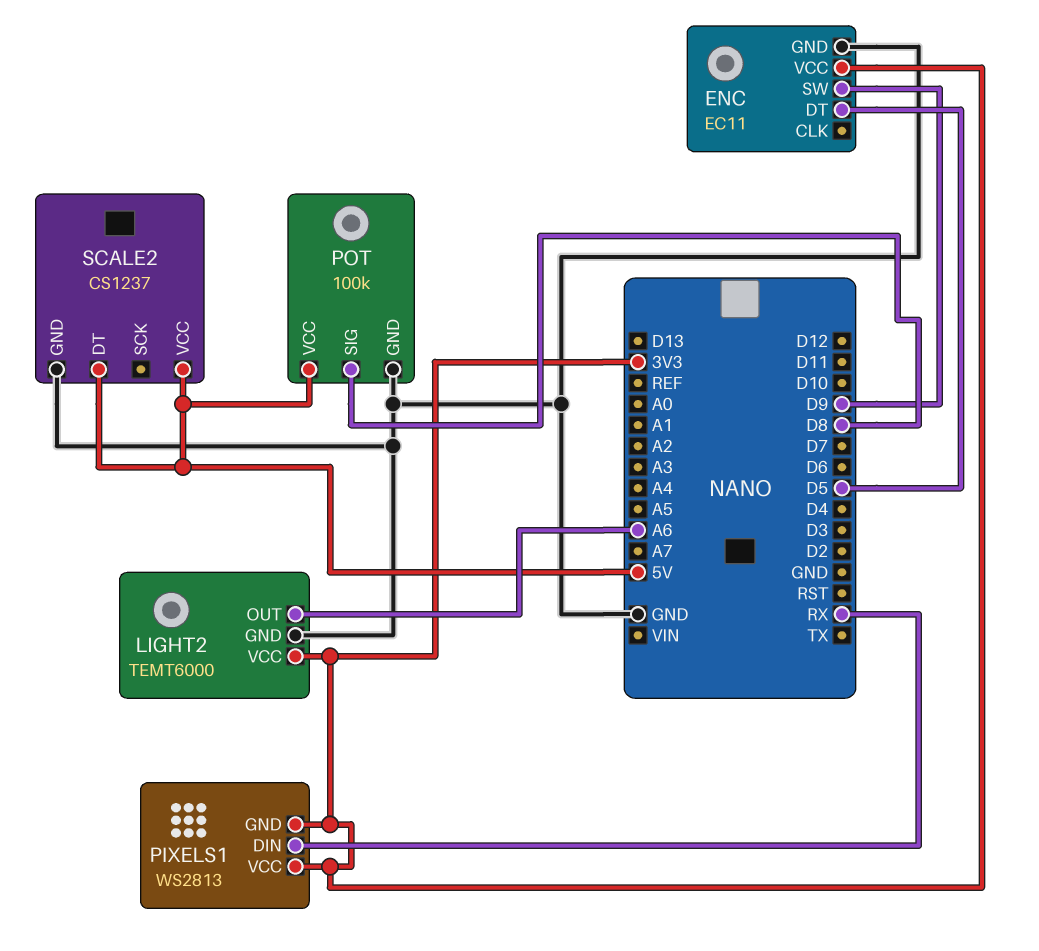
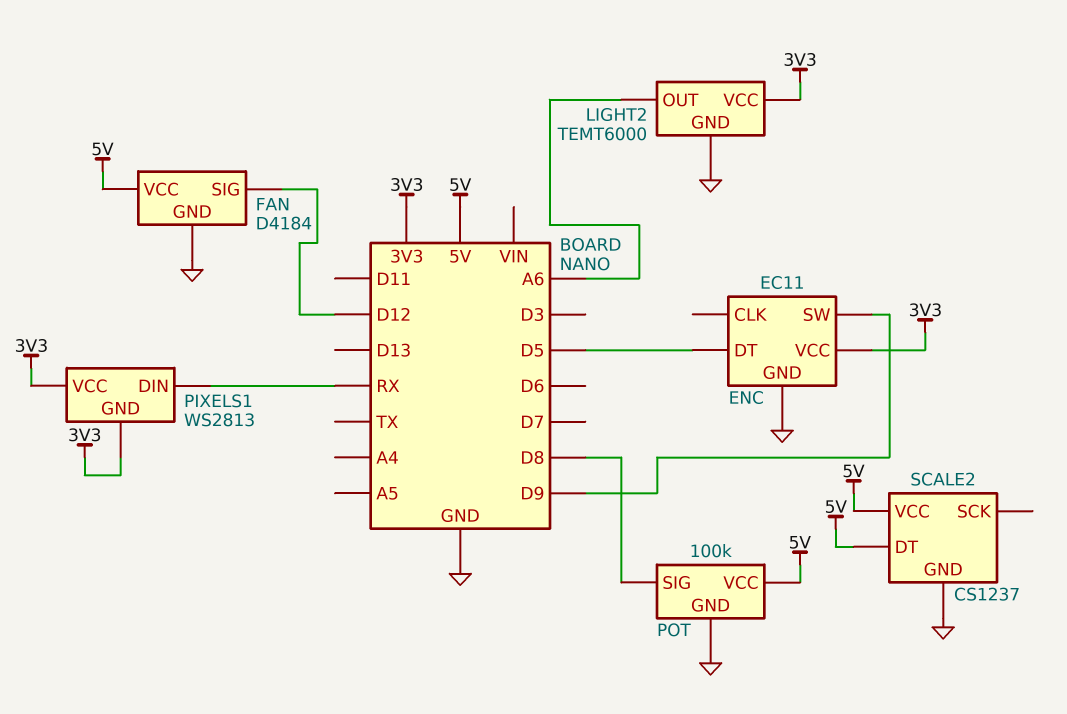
FAN: none -> D4184
FAN pin GND: none -> GND
FAN pin SIG: none -> D12
FAN pin VCC: none -> 5V

